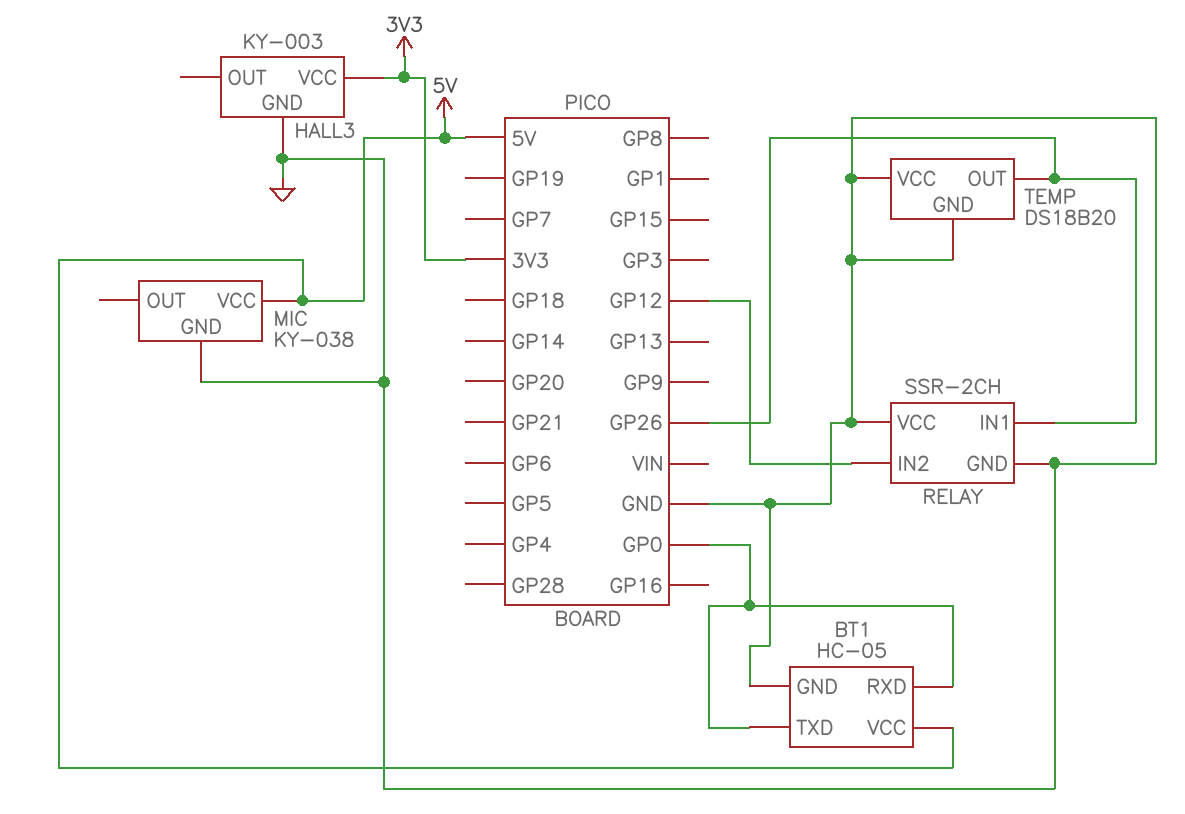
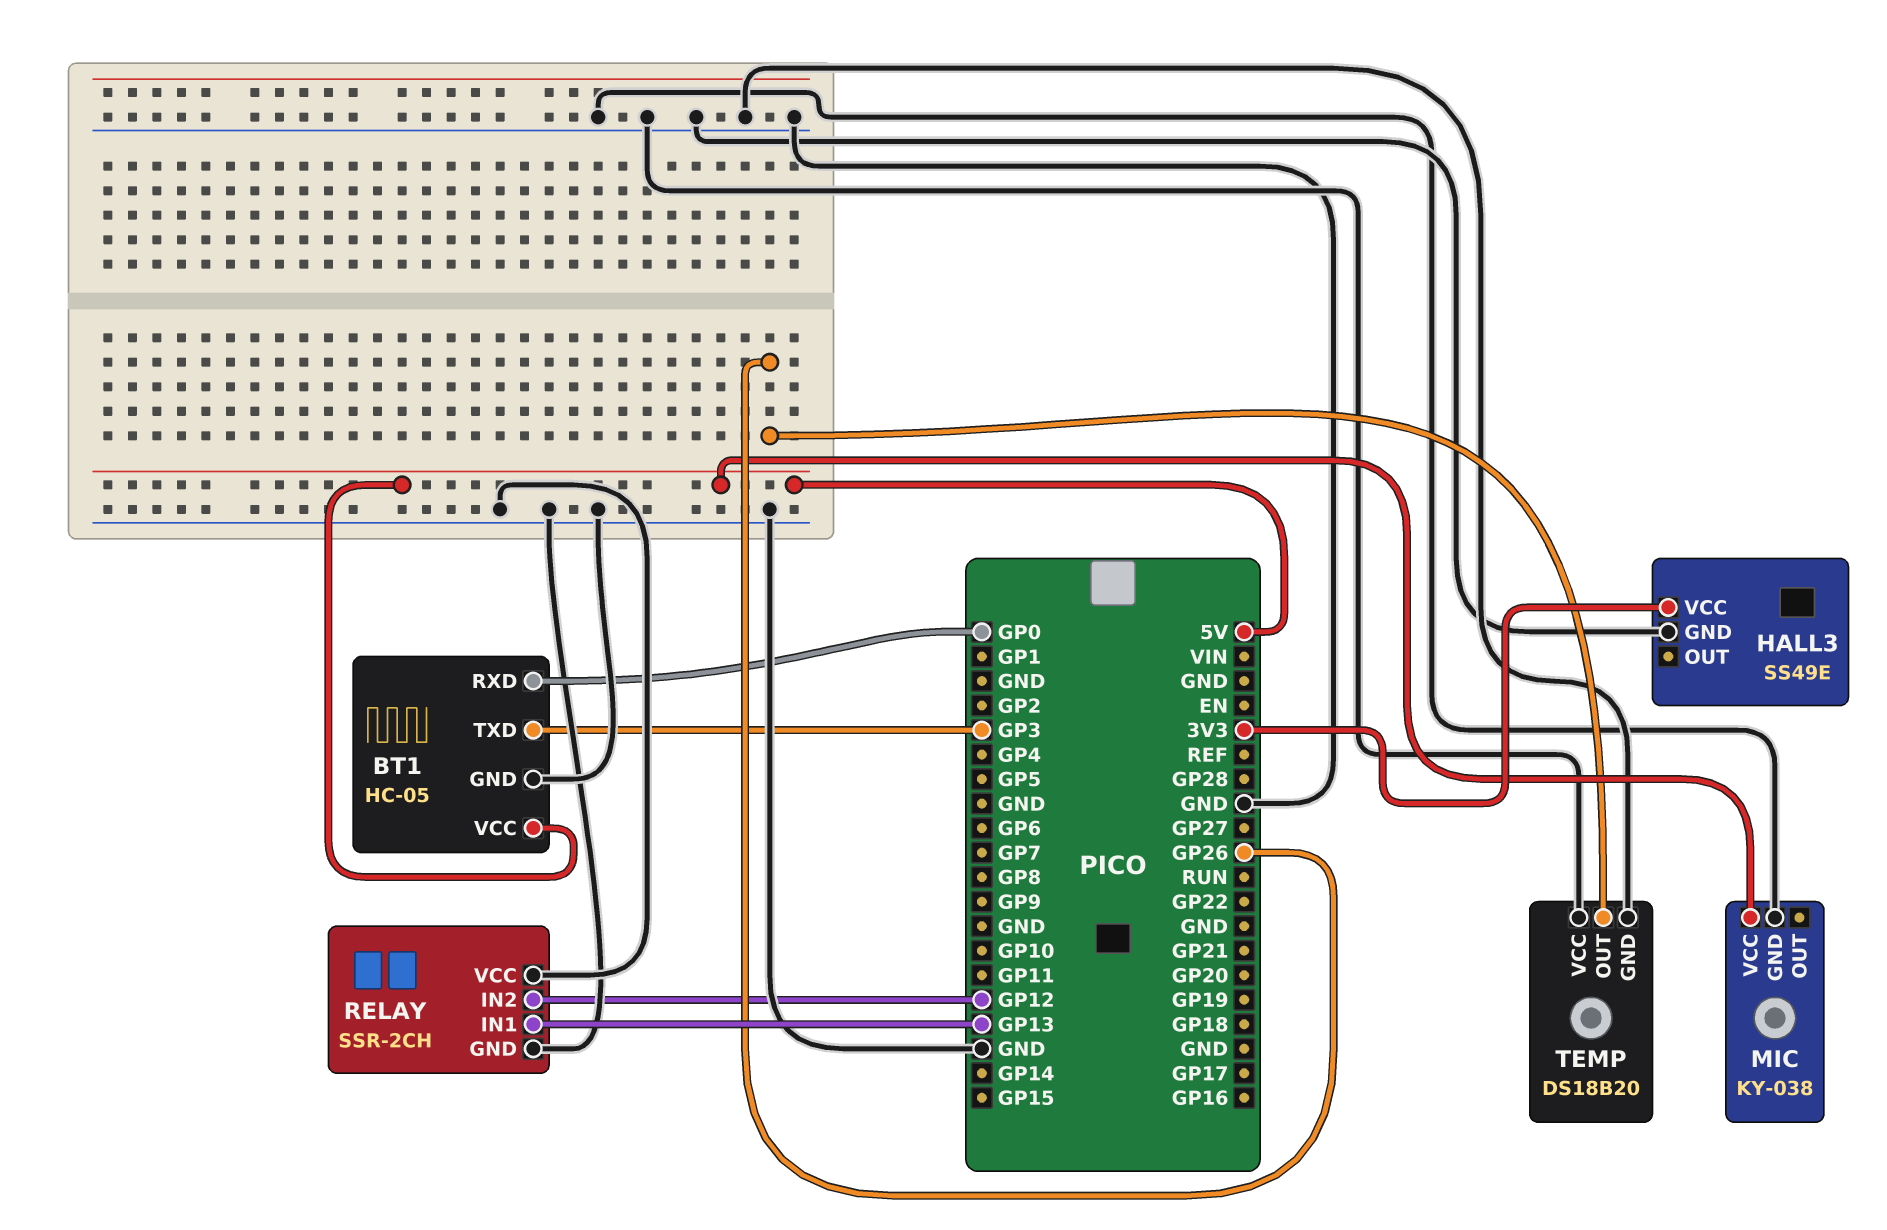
BT1 pin TXD: GP0 -> GP3
HALL3: KY-003 -> SS49E
RELAY pin IN1: GP26 -> GP13

